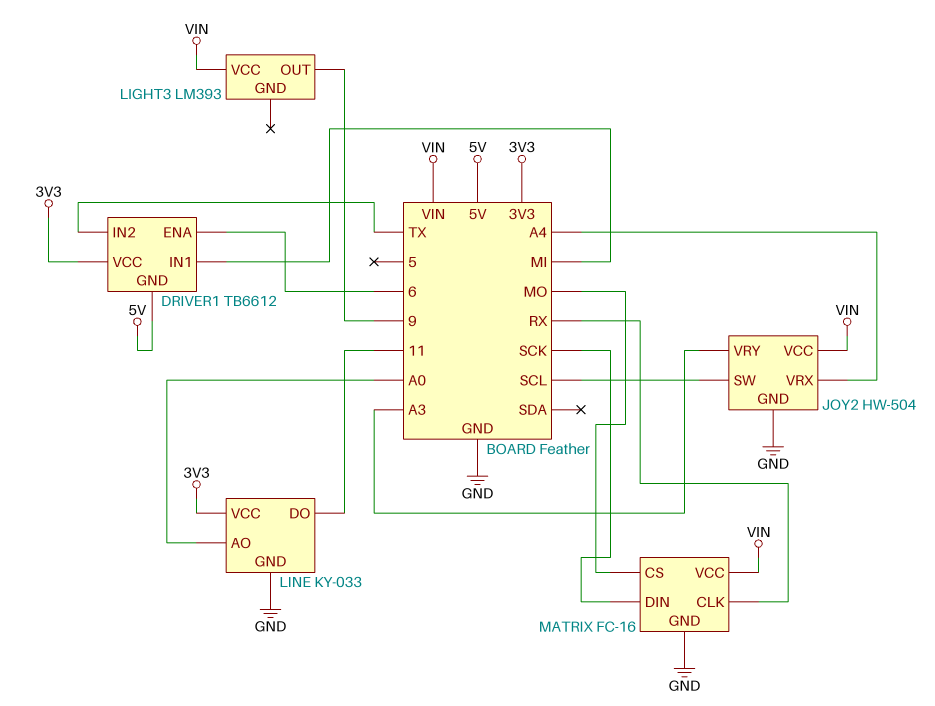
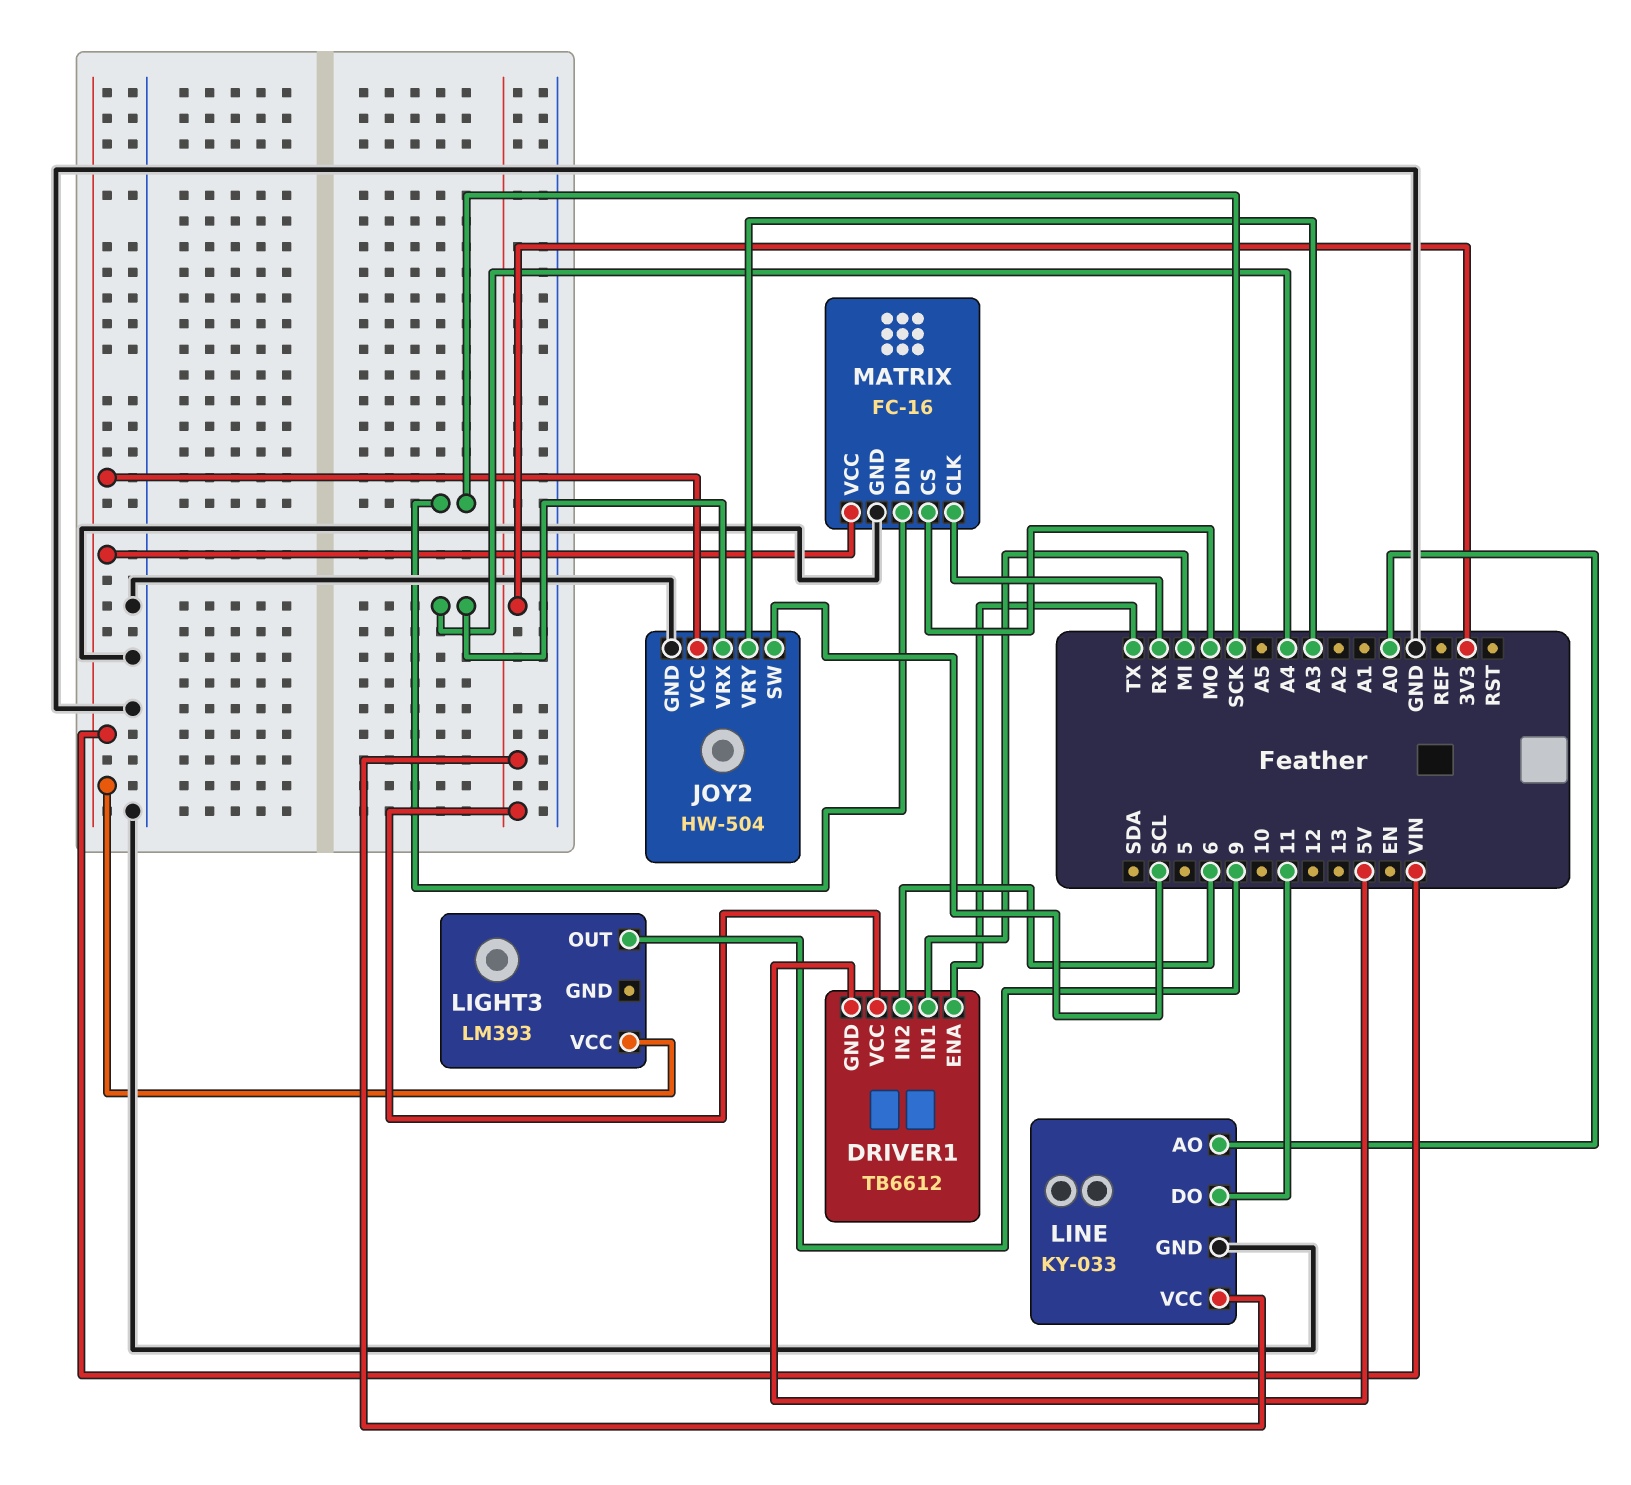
DRIVER1 pin ENA: 6 -> TX
DRIVER1 pin IN2: TX -> 6

